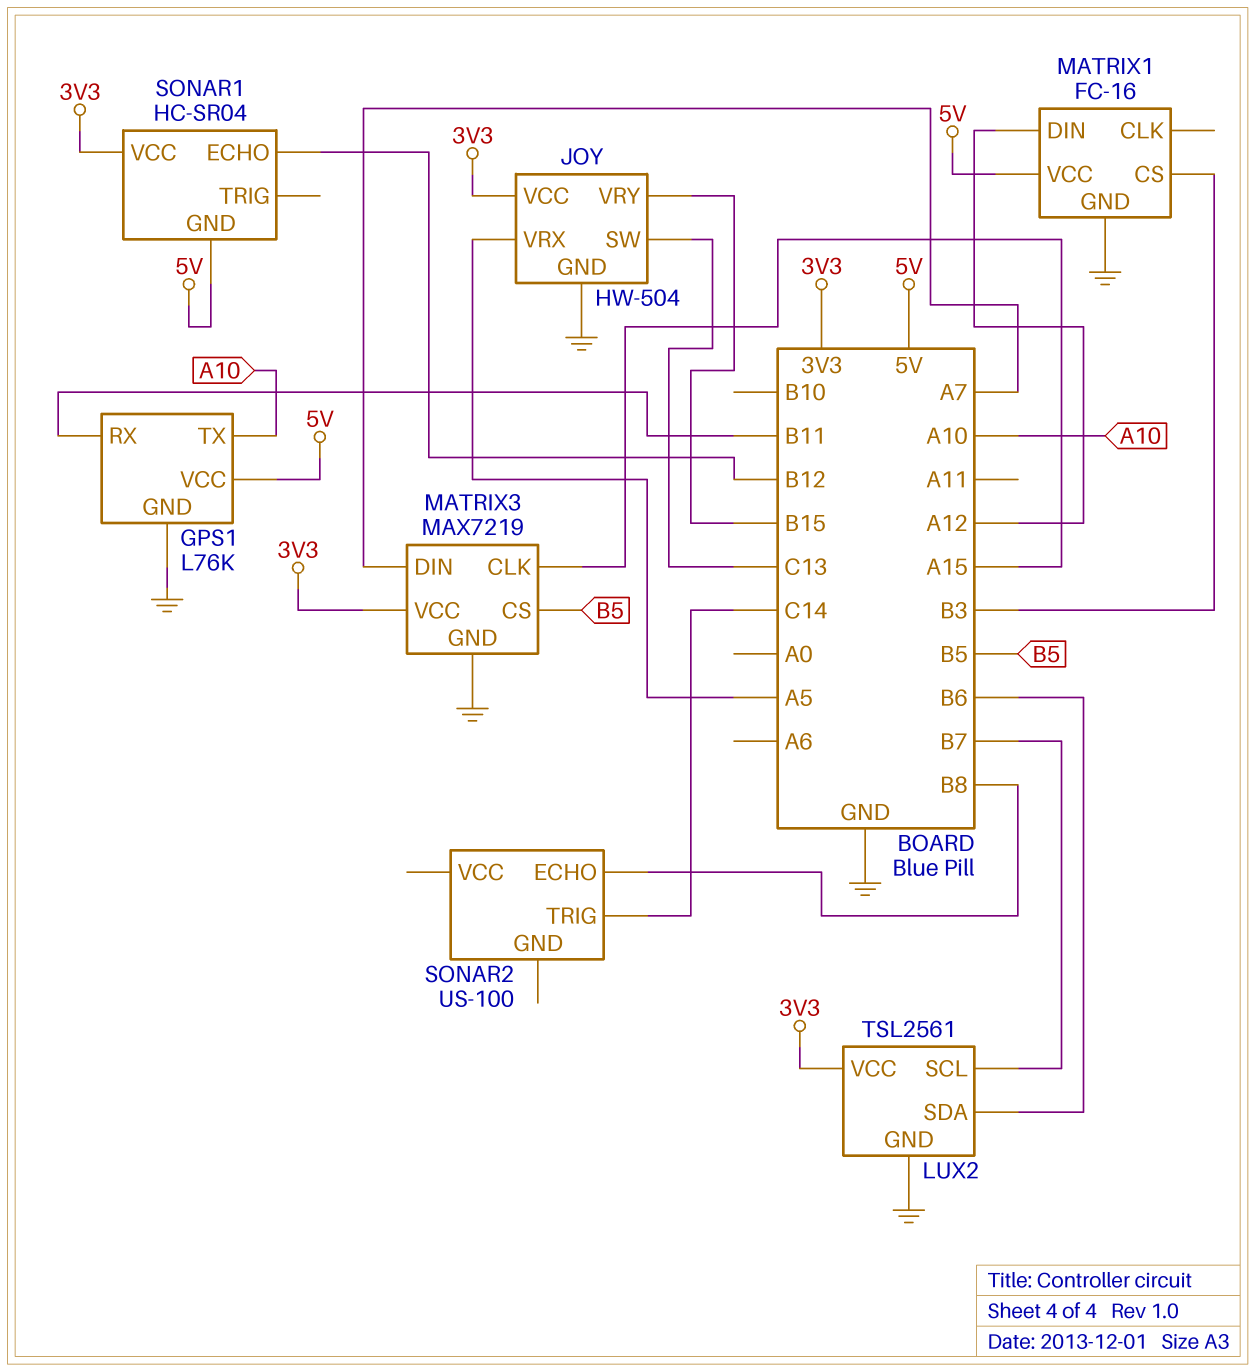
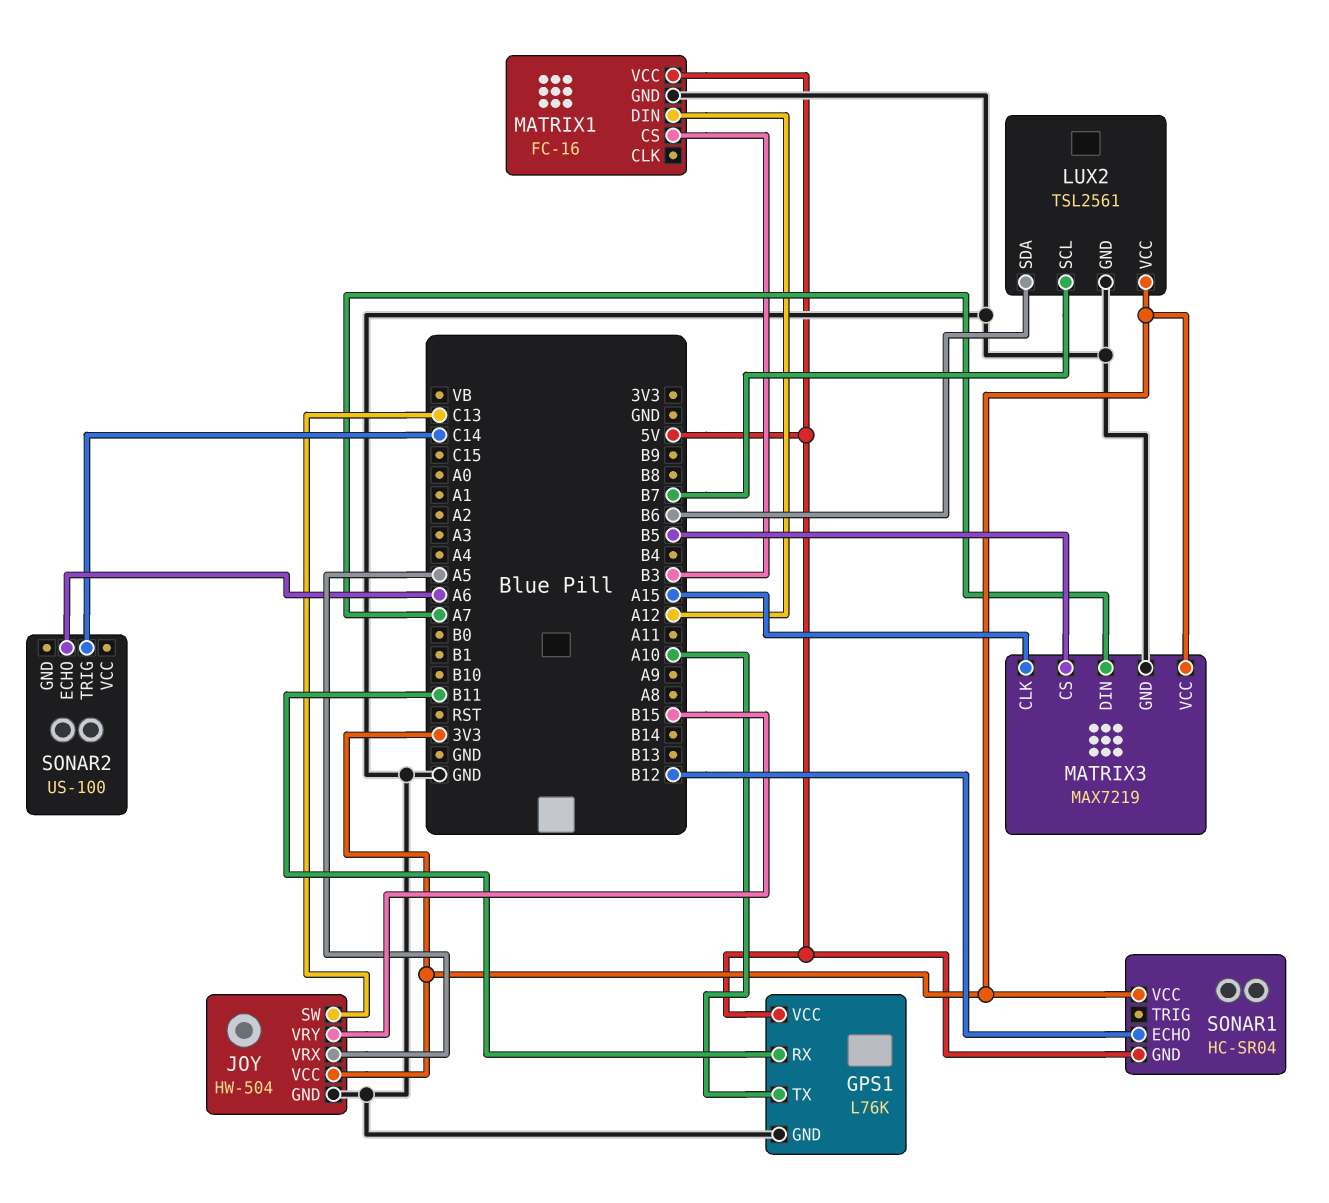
SONAR2 pin ECHO: B8 -> A6

